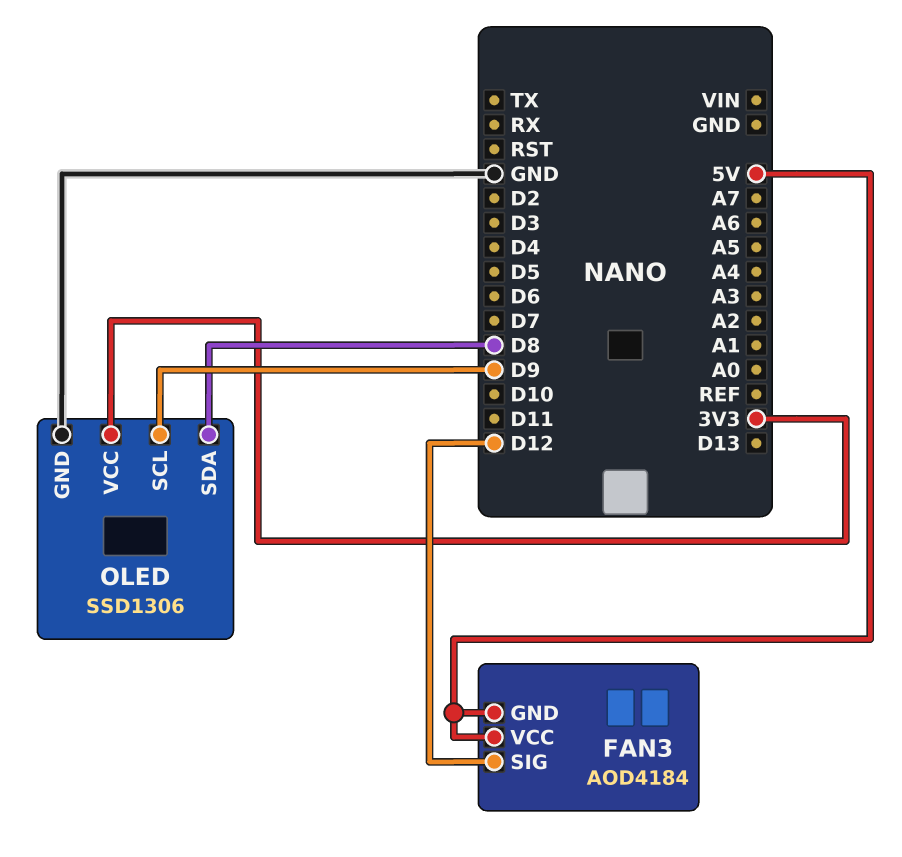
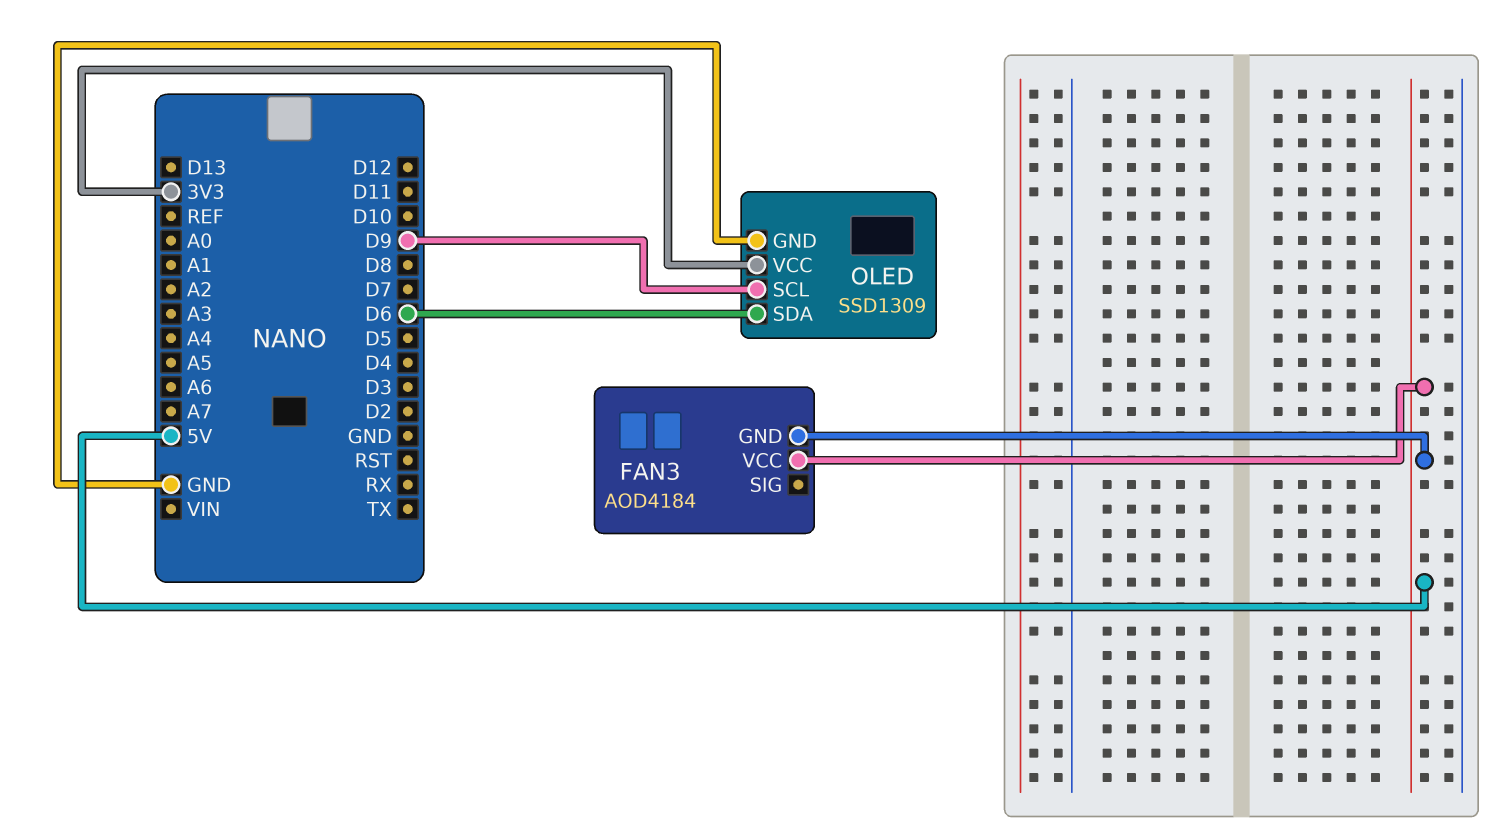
FAN3 pin SIG: D12 -> none
OLED: SSD1306 -> SSD1309
OLED pin SDA: D8 -> D6

